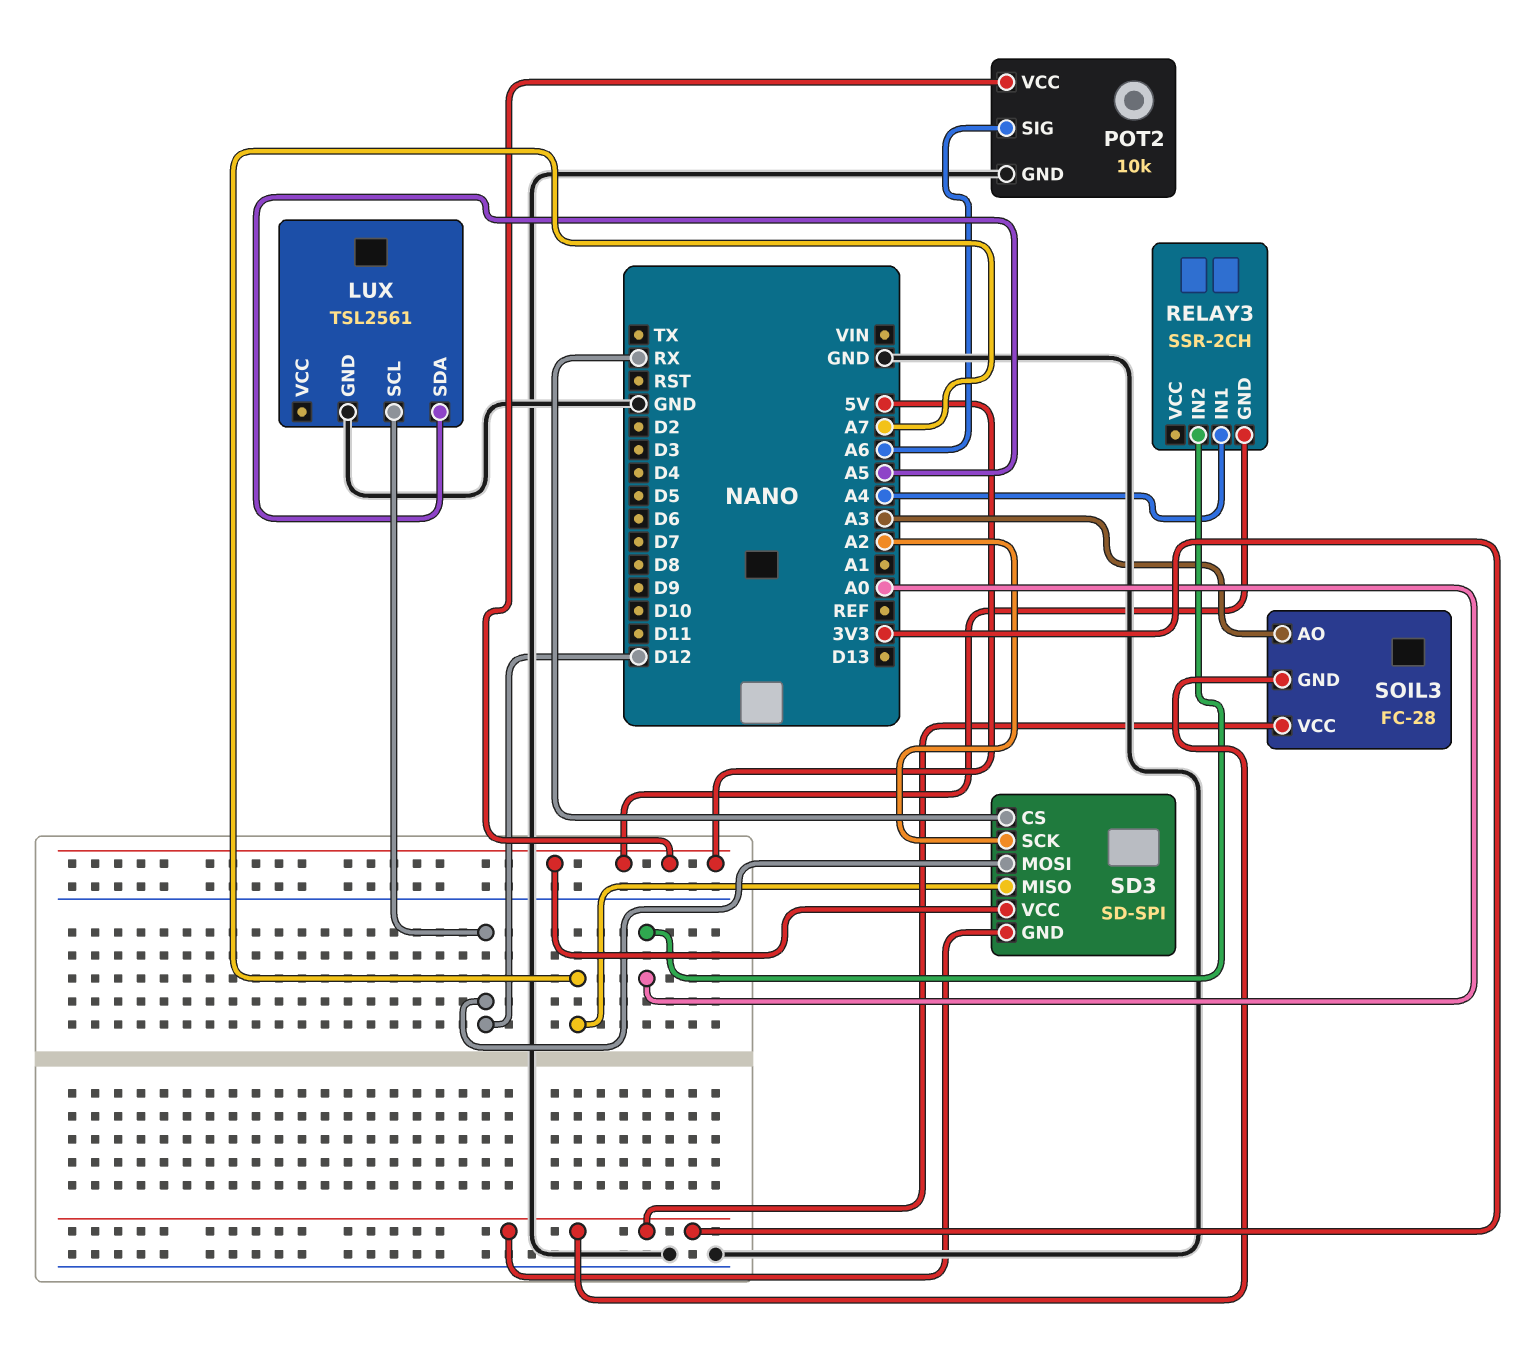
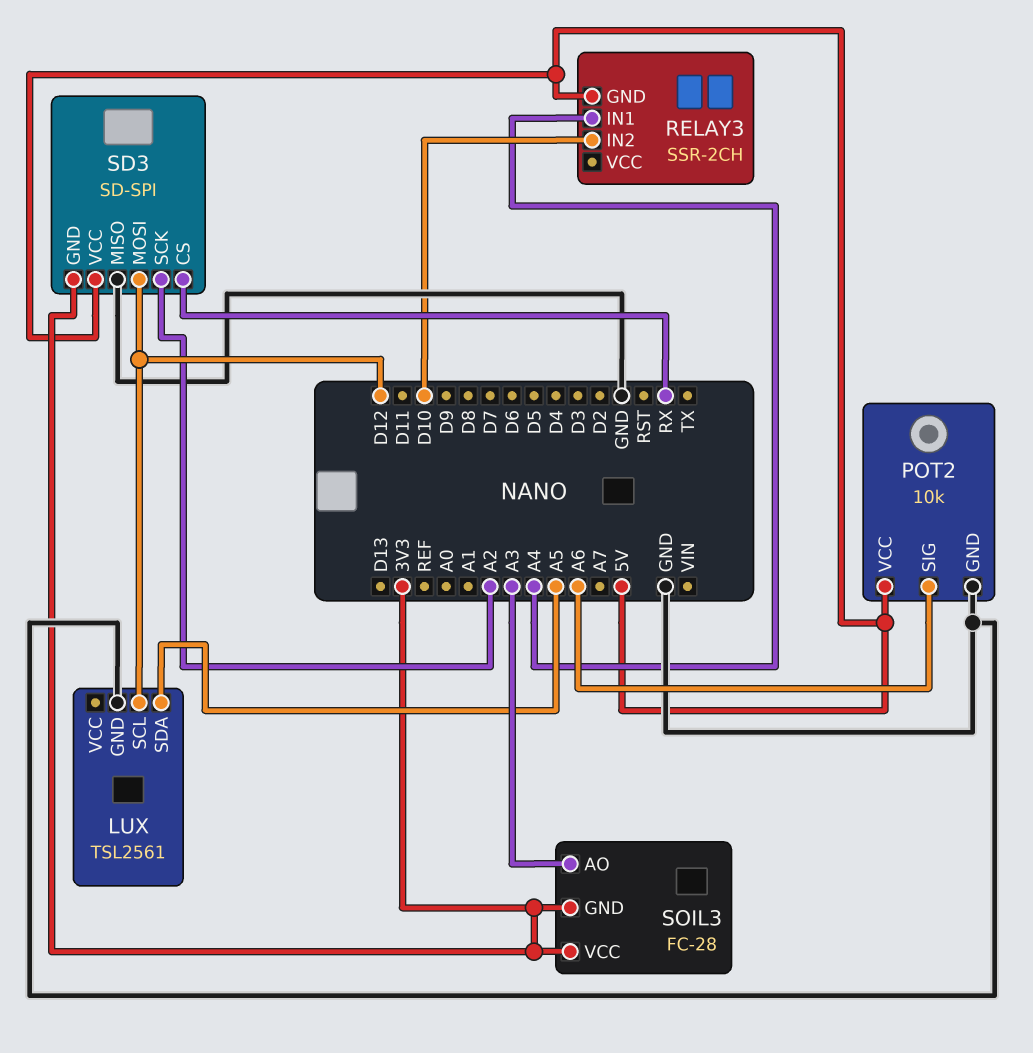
RELAY3 pin IN2: A0 -> D10
SD3 pin MISO: A7 -> GND

